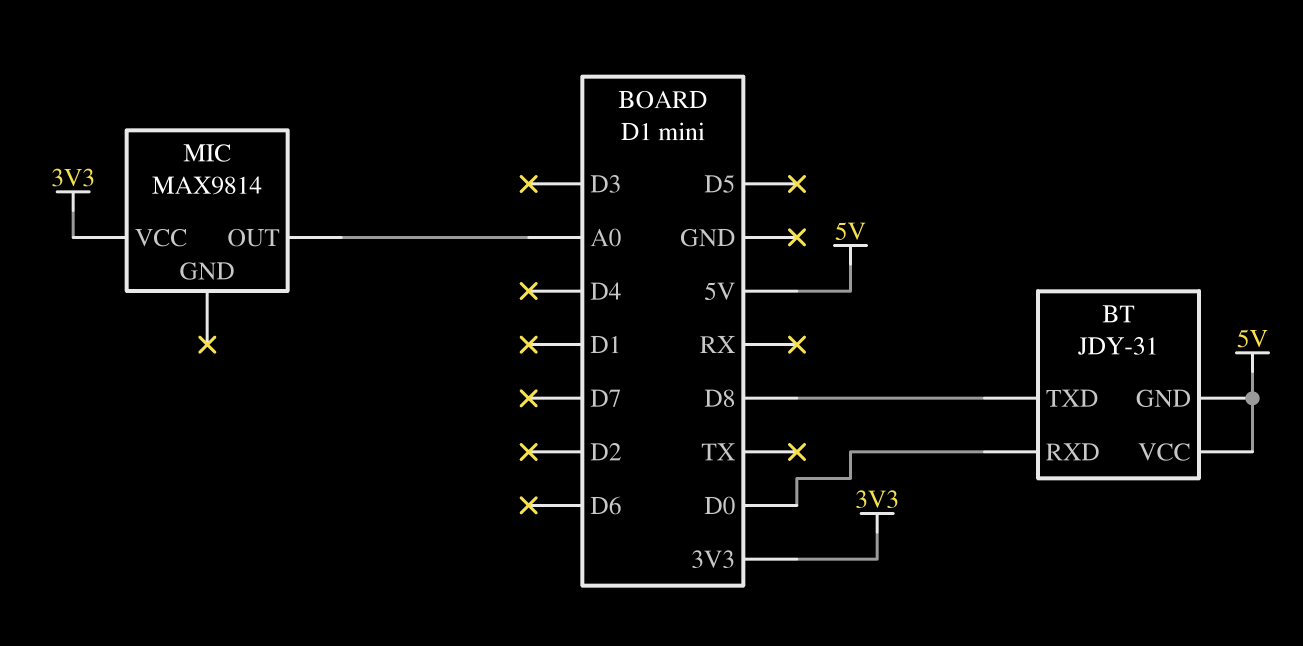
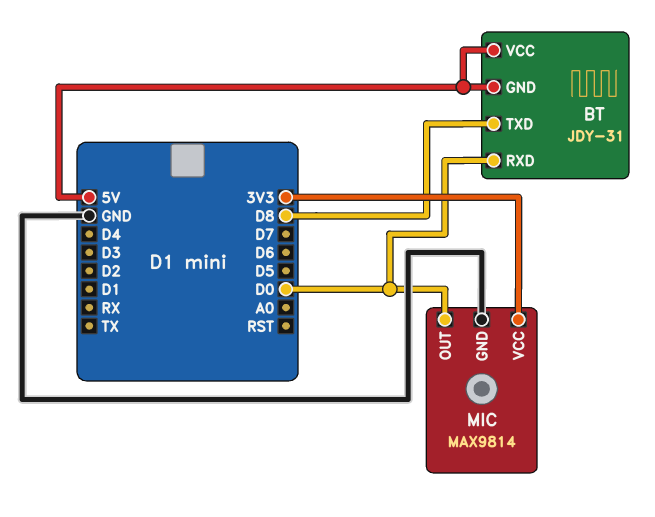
MIC pin GND: none -> GND
MIC pin OUT: A0 -> D0

